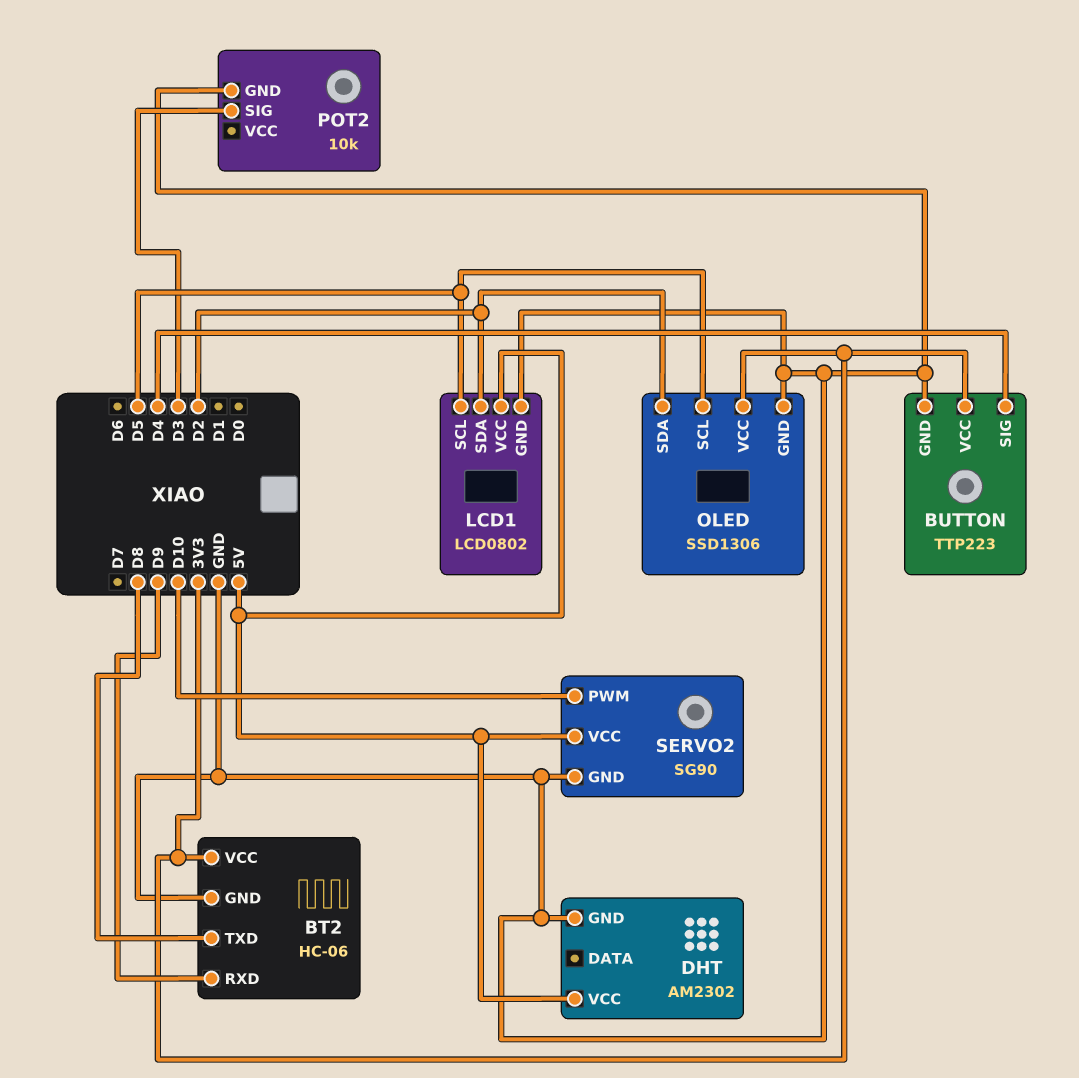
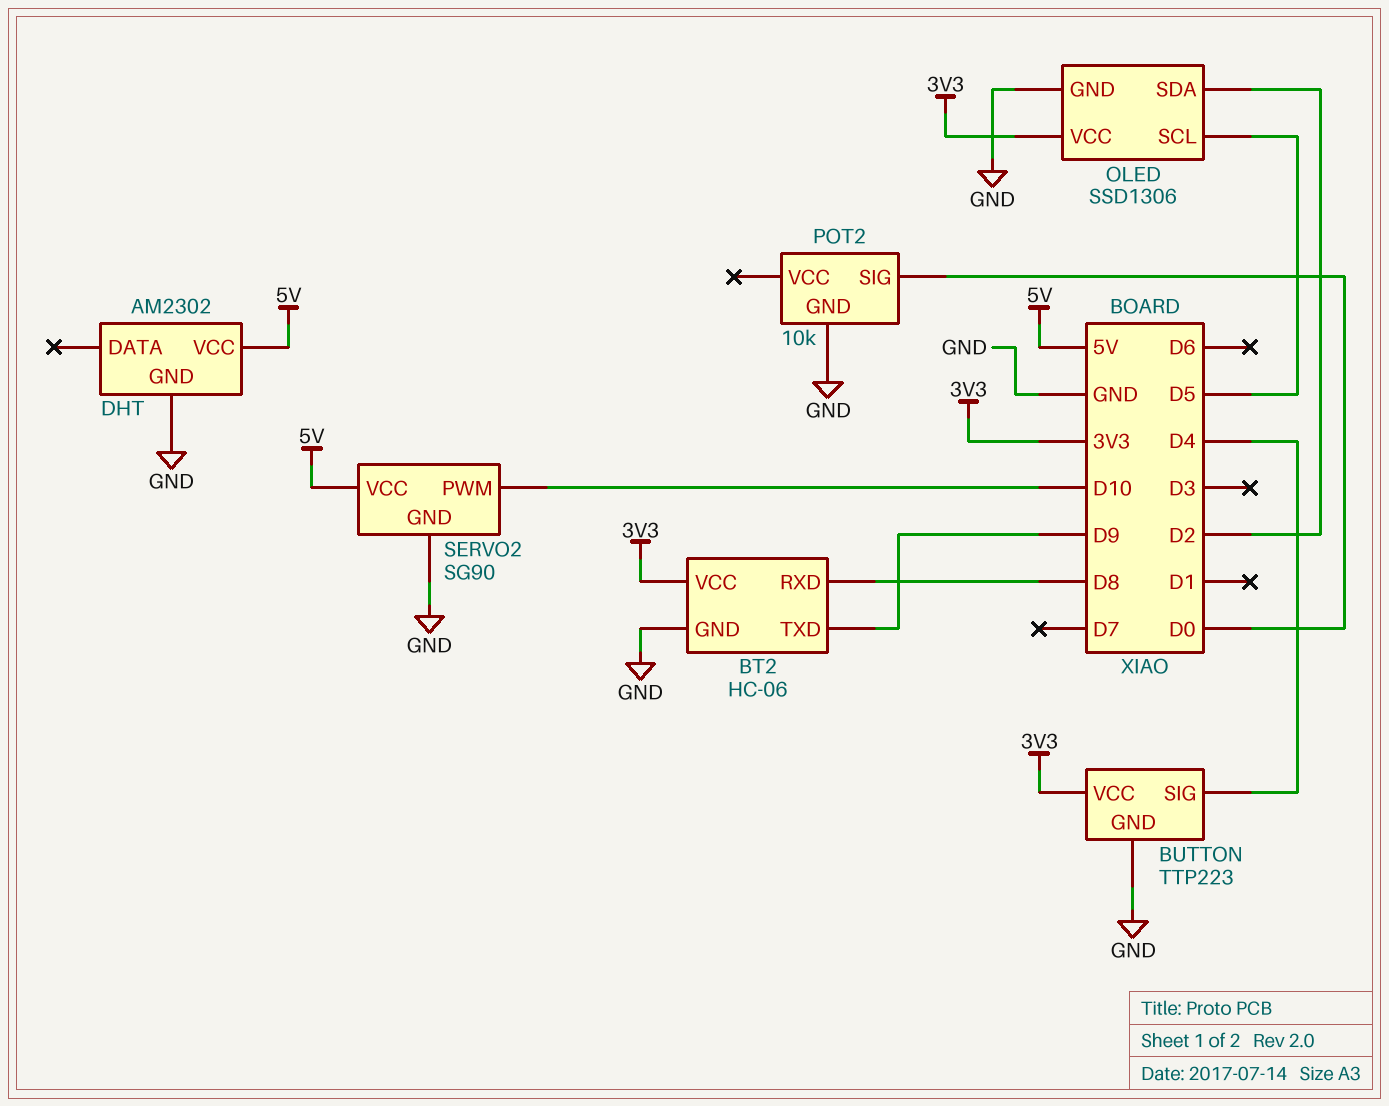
BT2 pin RXD: D9 -> D8
BT2 pin TXD: D8 -> D9
LCD1: LCD0802 -> none
LCD1 pin GND: GND -> none
LCD1 pin SCL: D5 -> none
LCD1 pin SDA: D2 -> none
LCD1 pin VCC: 5V -> none
POT2 pin SIG: D3 -> D0

